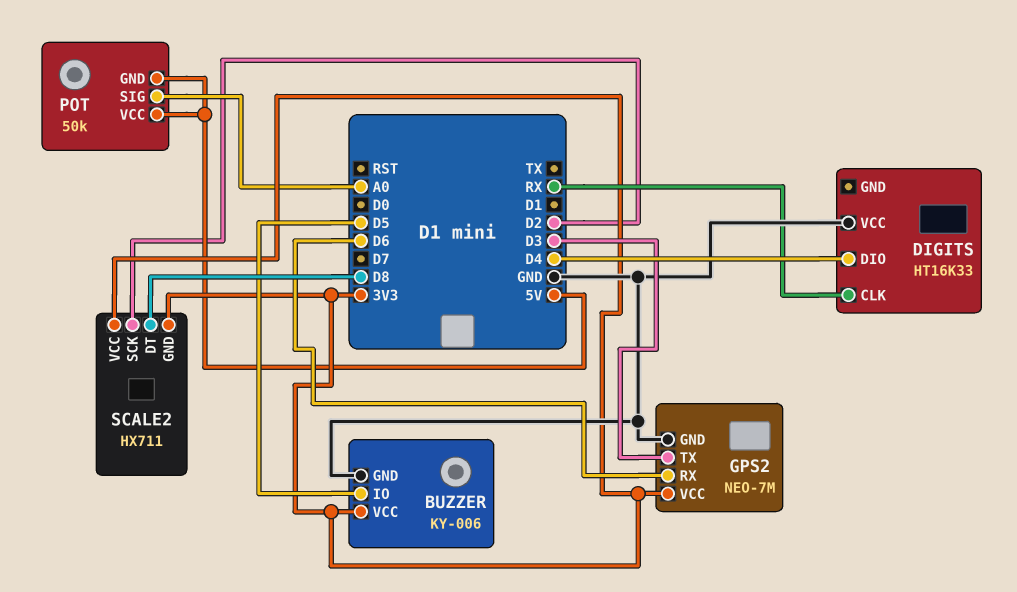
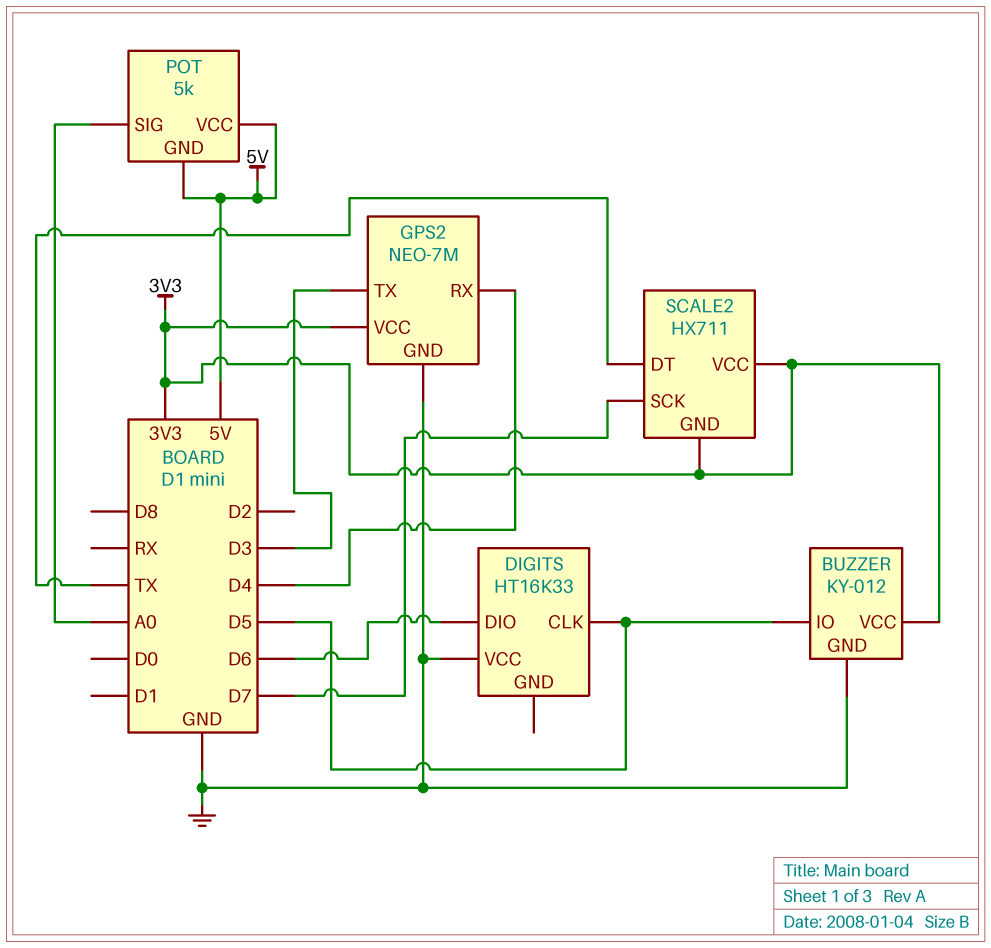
BUZZER: KY-006 -> KY-012
DIGITS pin CLK: RX -> D5
DIGITS pin DIO: D4 -> D6
GPS2 pin RX: D6 -> D4
POT: 50k -> 5k
SCALE2 pin DT: D8 -> TX
SCALE2 pin SCK: D2 -> D7

